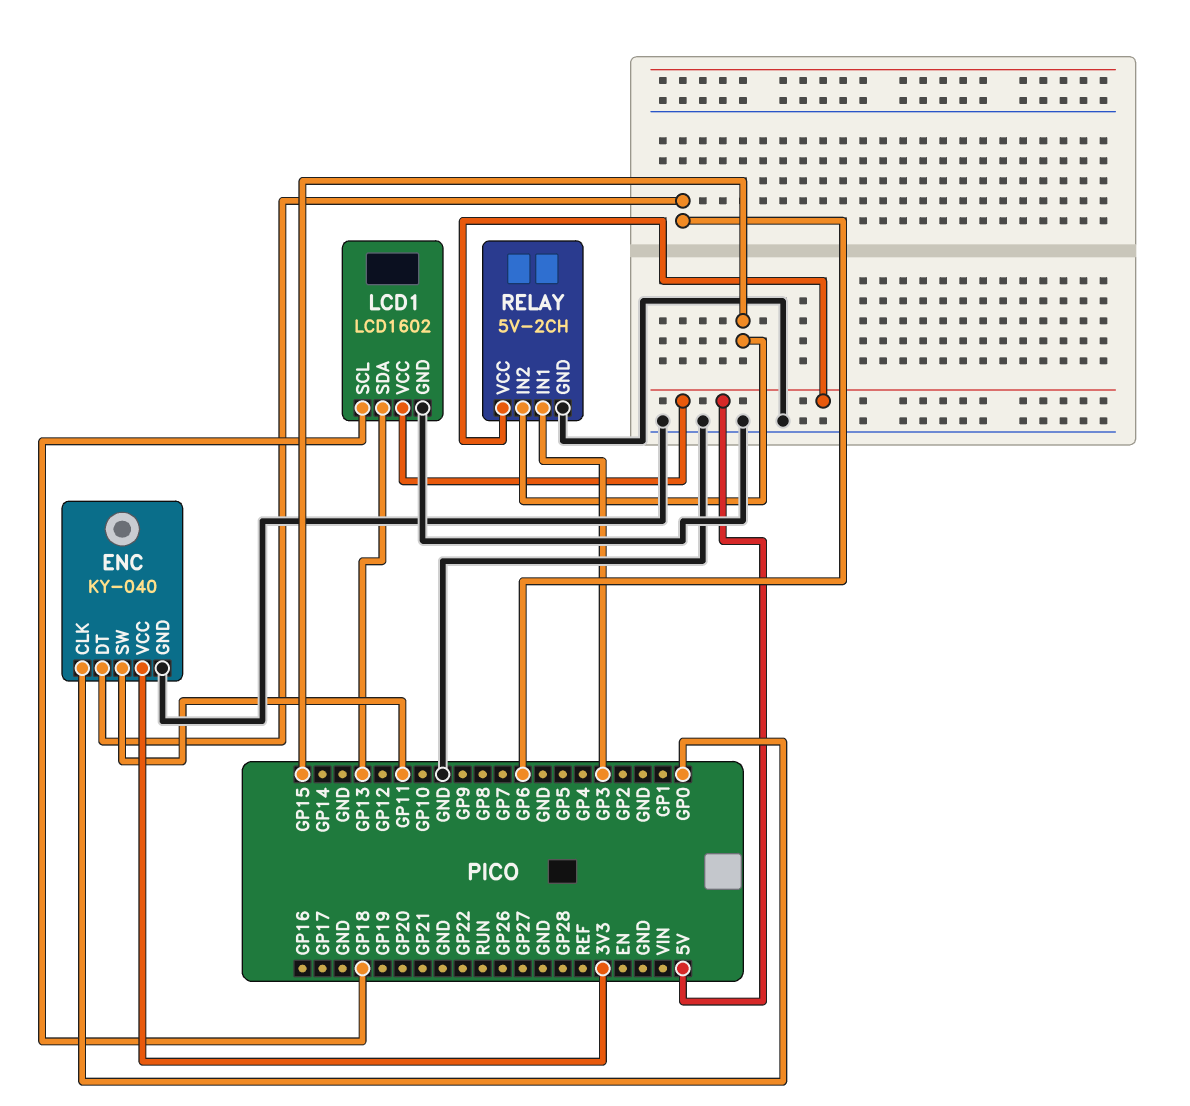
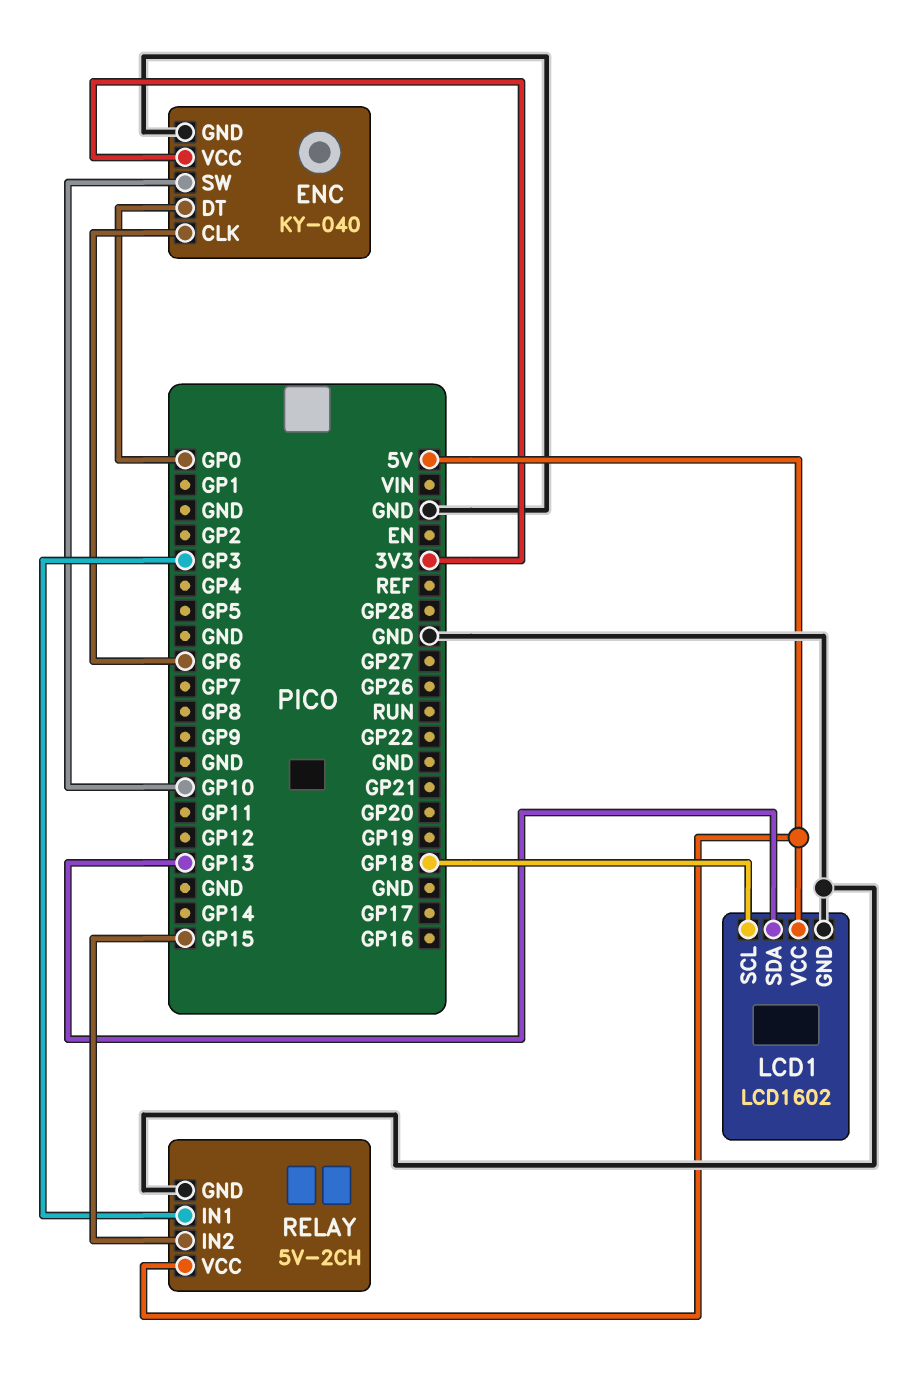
ENC pin CLK: GP0 -> GP6
ENC pin DT: GP6 -> GP0
ENC pin SW: GP11 -> GP10

